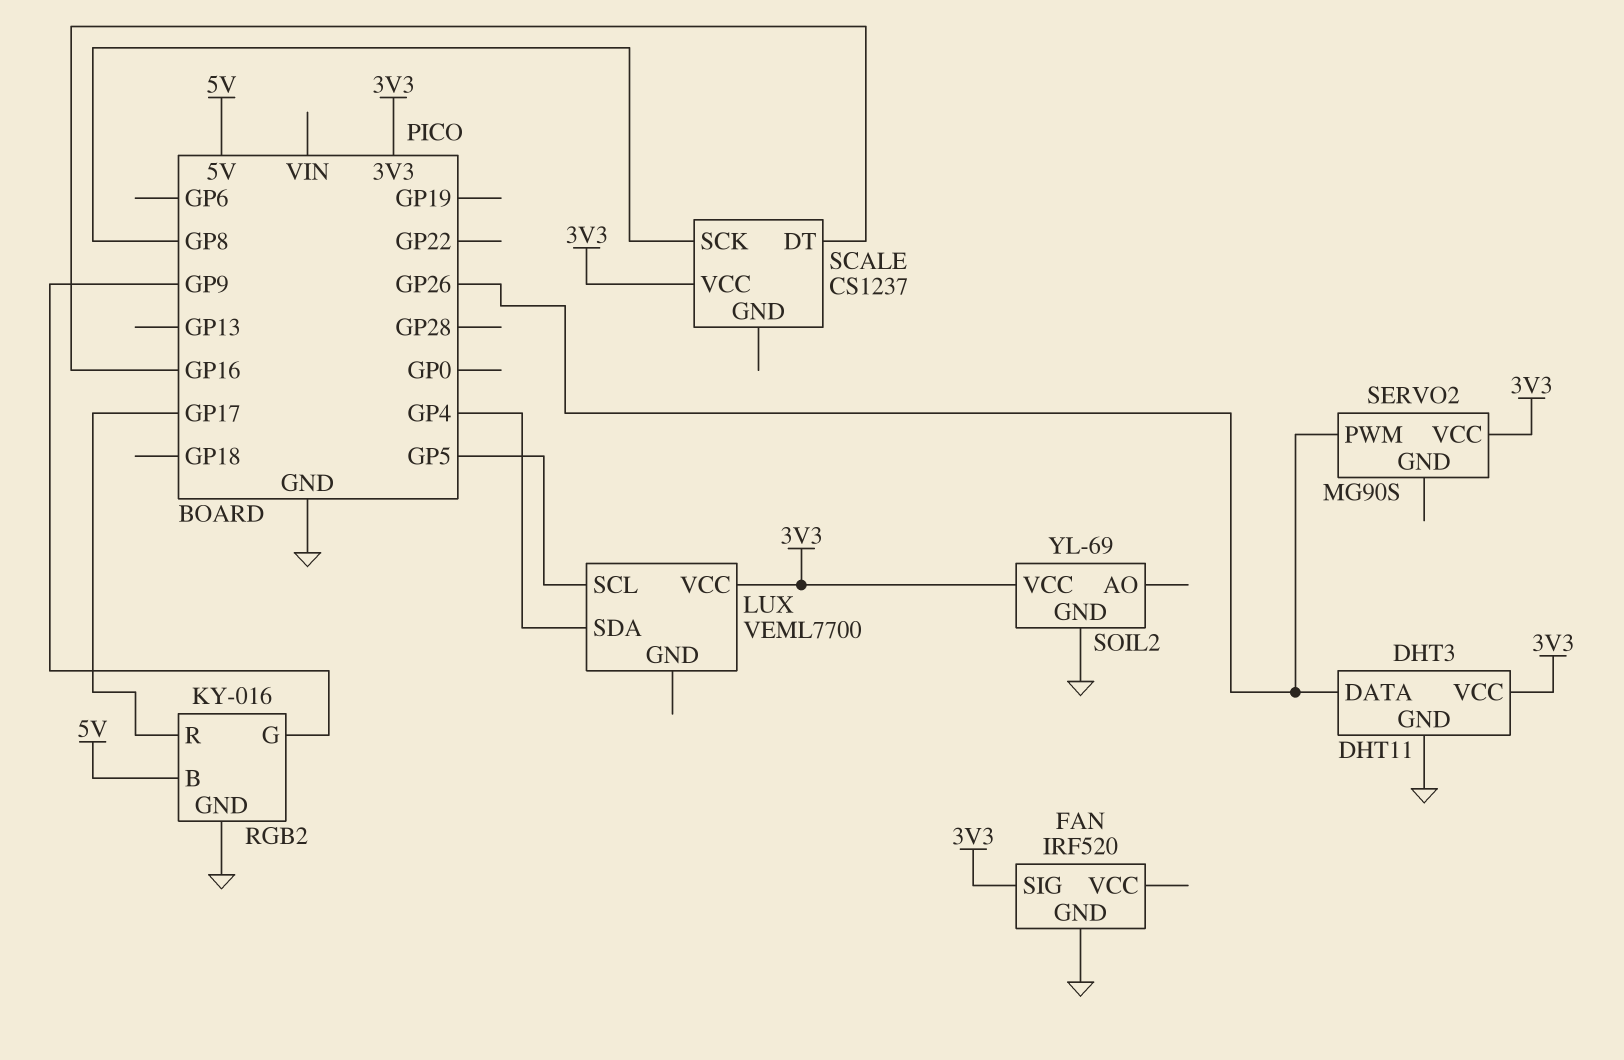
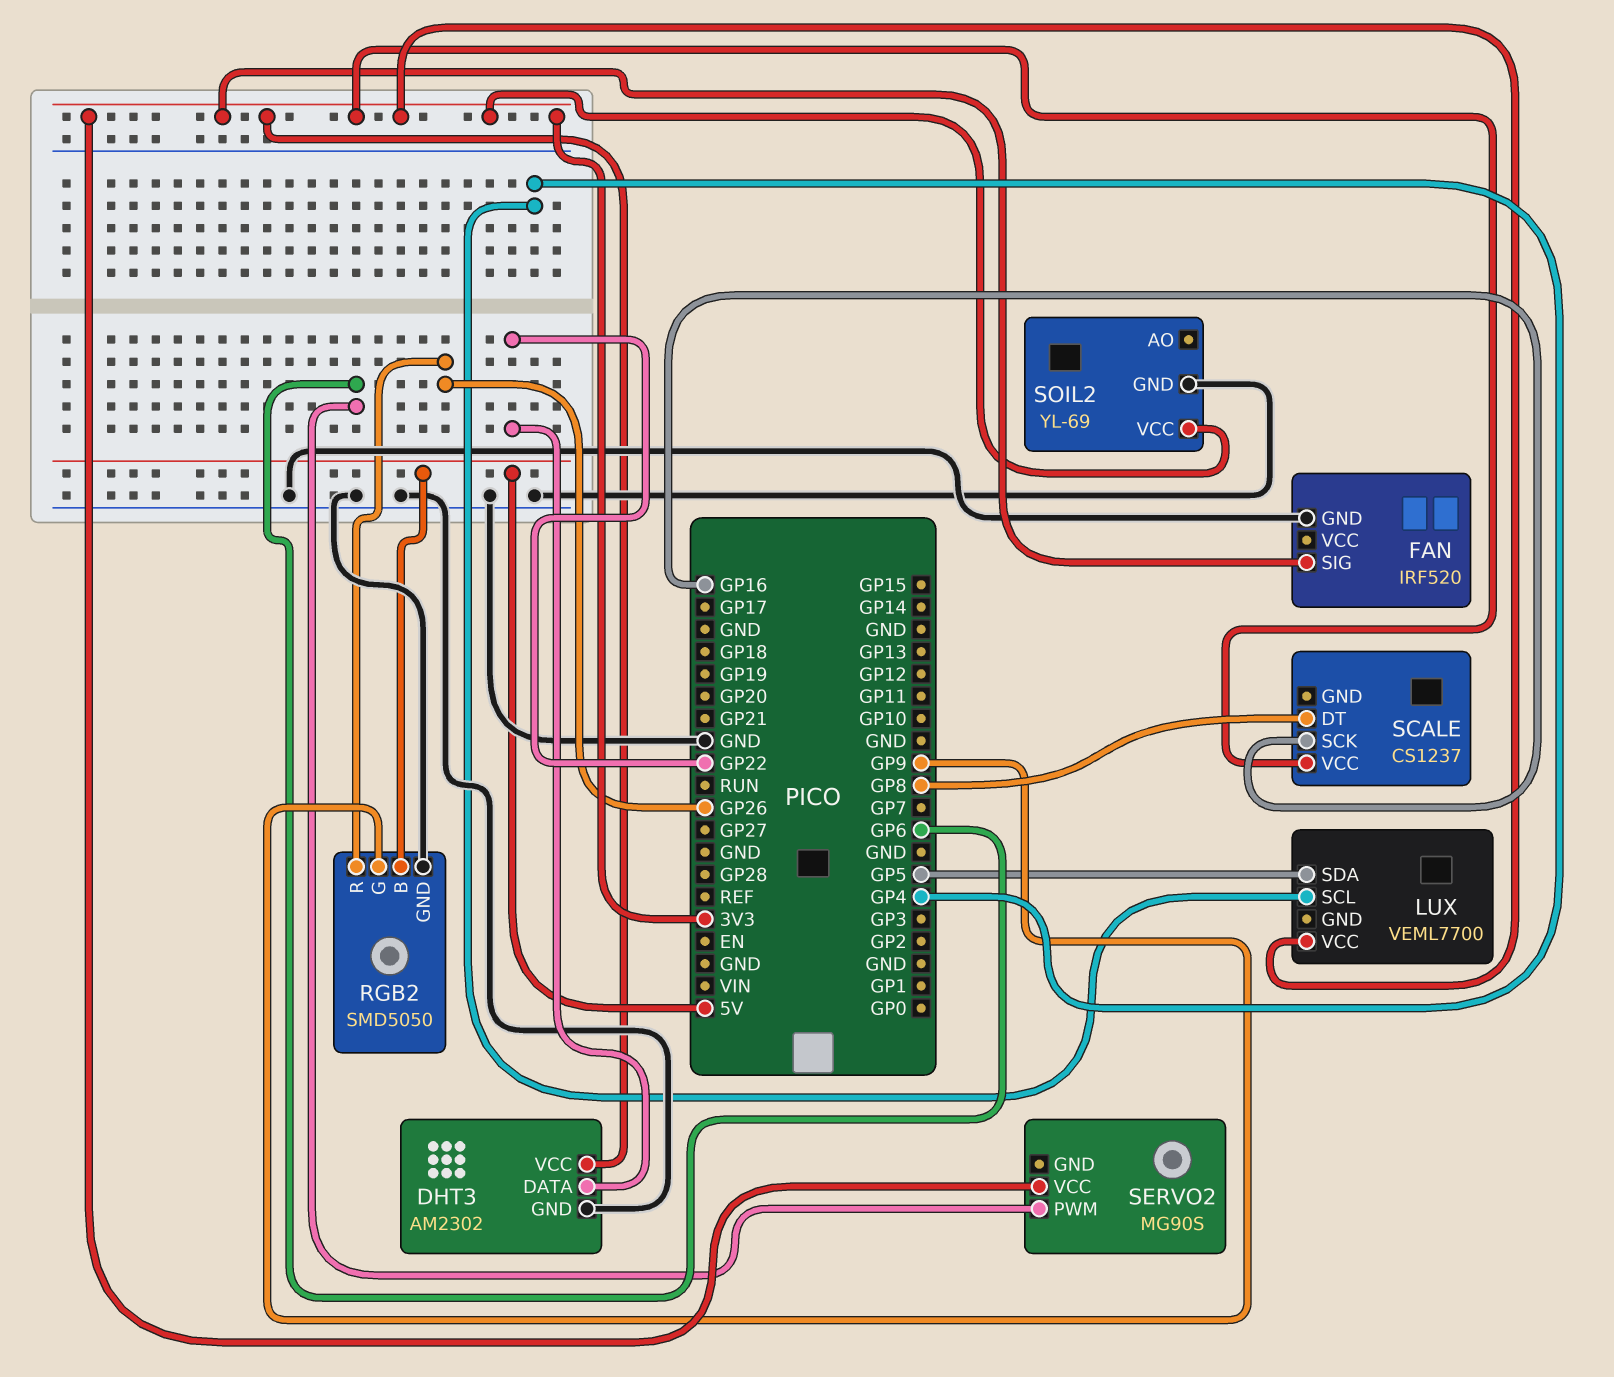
DHT3: DHT11 -> AM2302
DHT3 pin DATA: GP26 -> GP22
LUX pin SCL: GP5 -> GP4
LUX pin SDA: GP4 -> GP5
RGB2: KY-016 -> SMD5050
RGB2 pin R: GP17 -> GP26
SCALE pin DT: GP16 -> GP8
SCALE pin SCK: GP8 -> GP16
SERVO2 pin PWM: GP26 -> GP6

